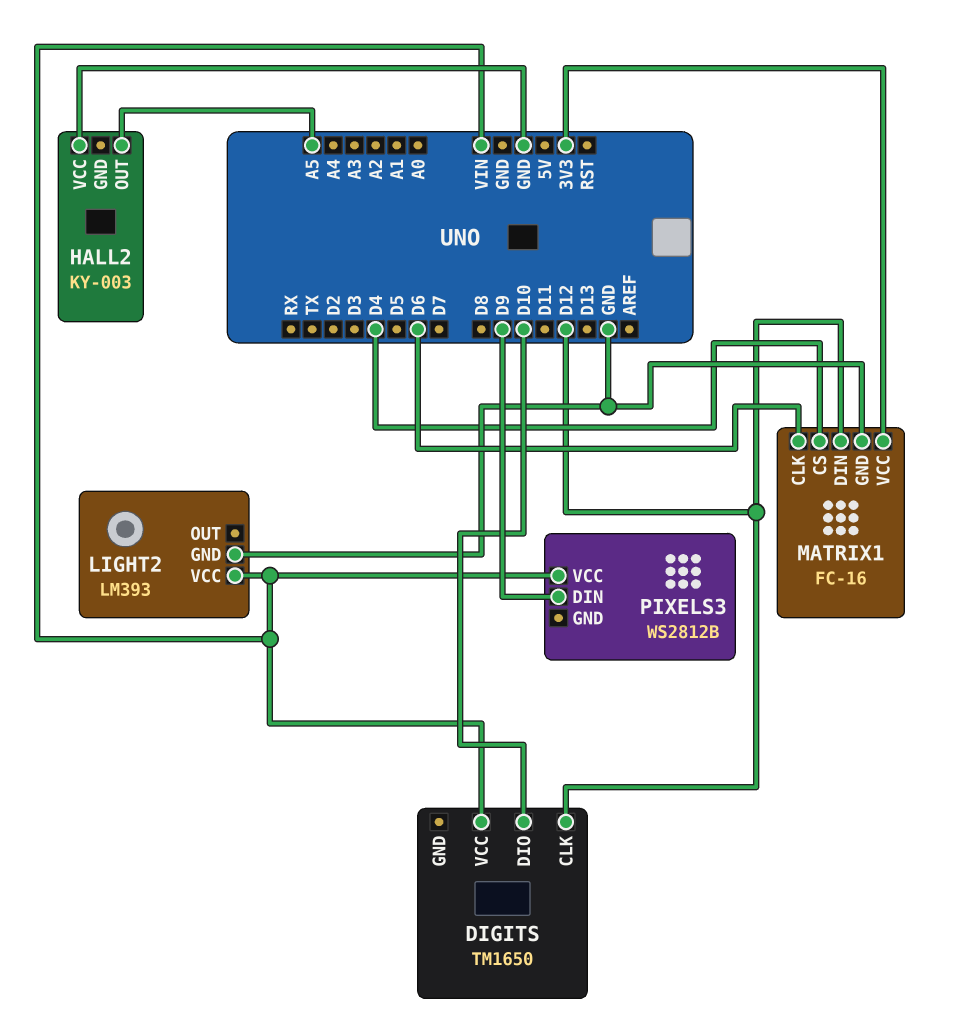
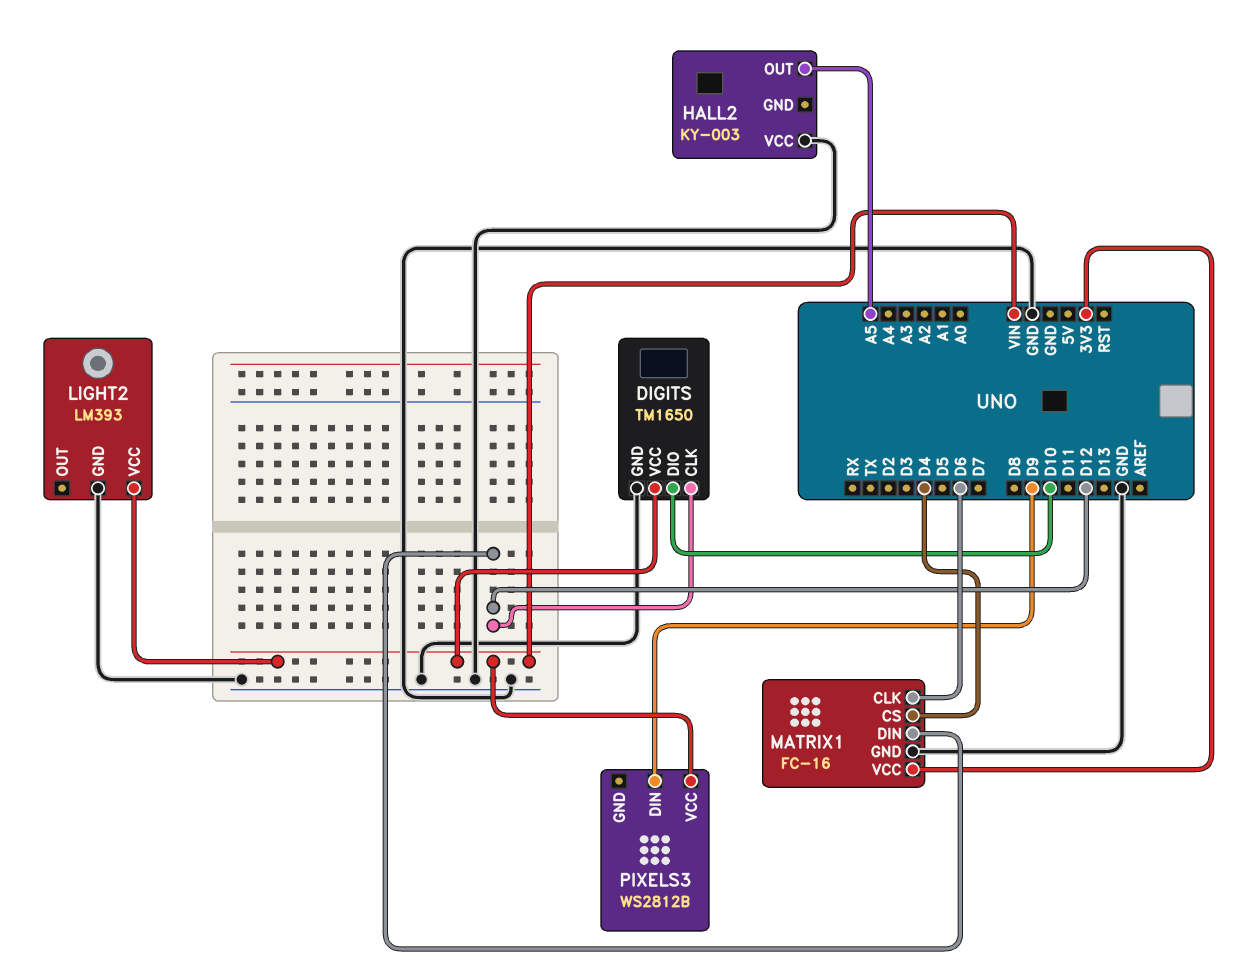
DIGITS pin GND: none -> GND

